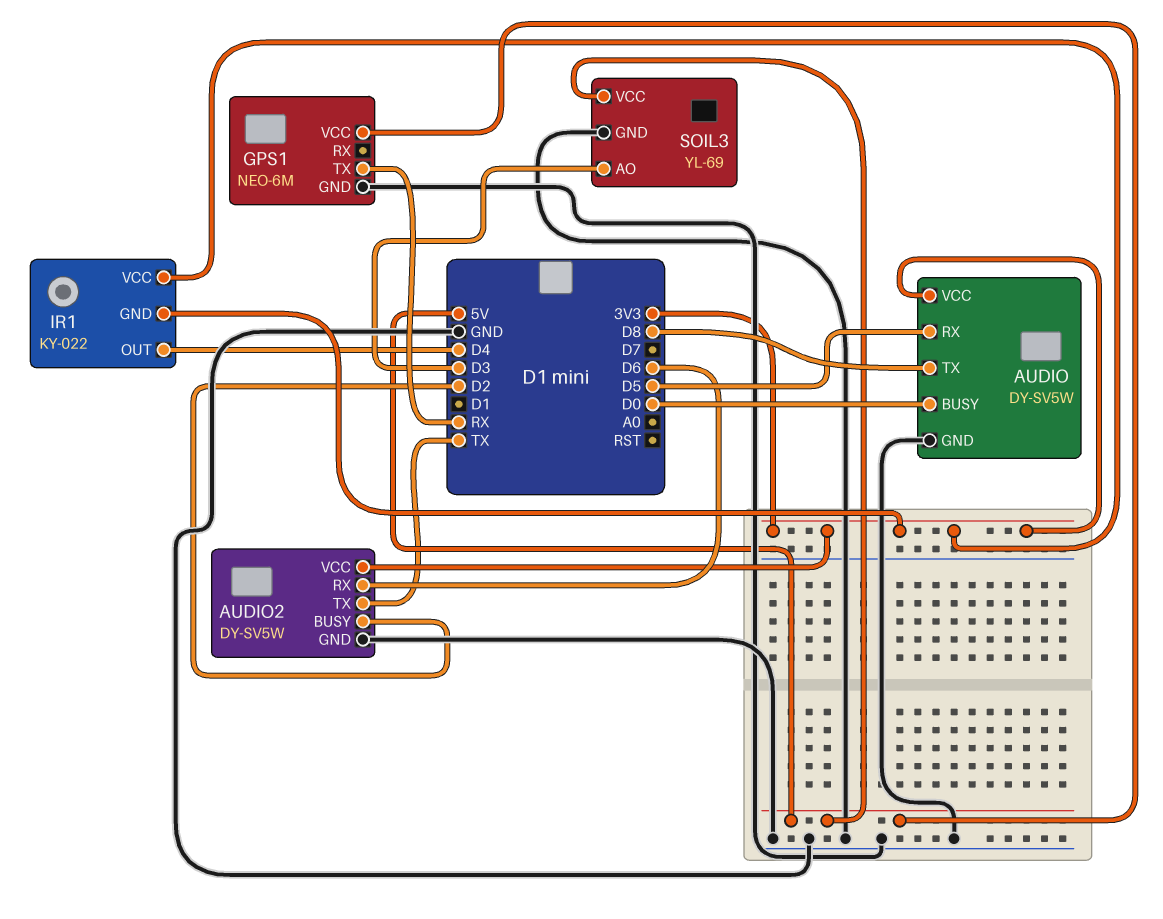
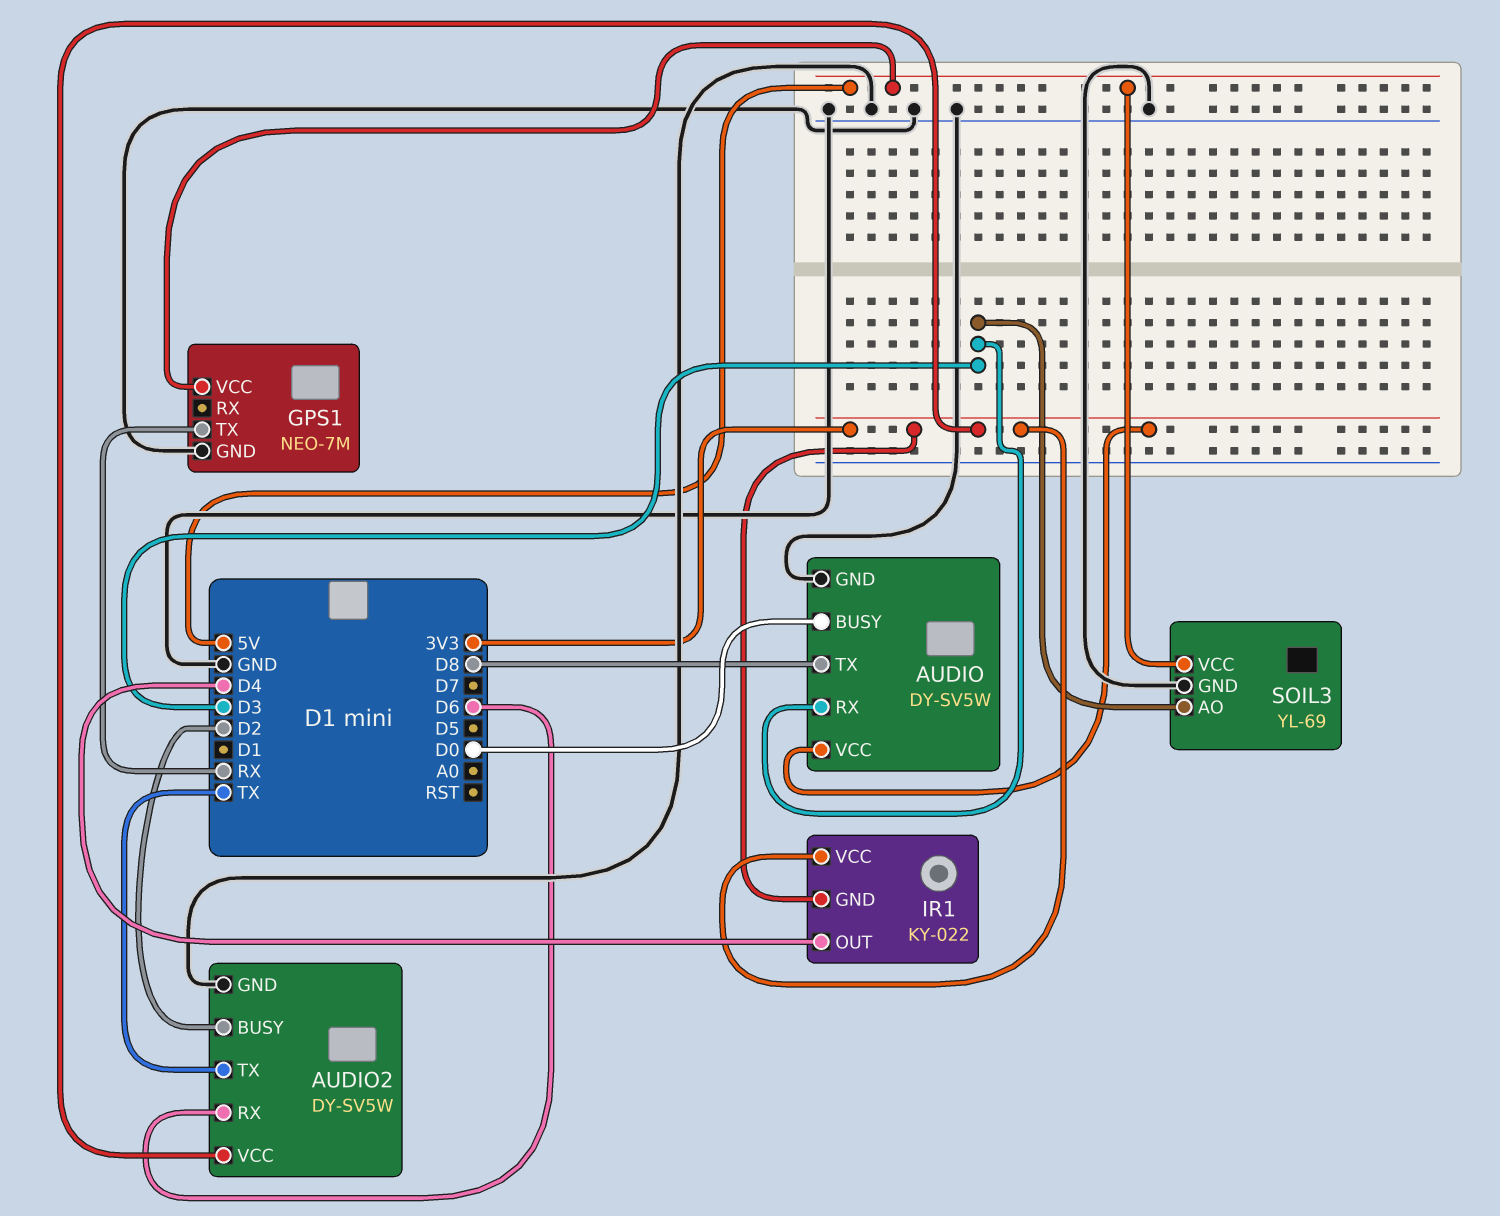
AUDIO pin RX: D5 -> D3
GPS1: NEO-6M -> NEO-7M

